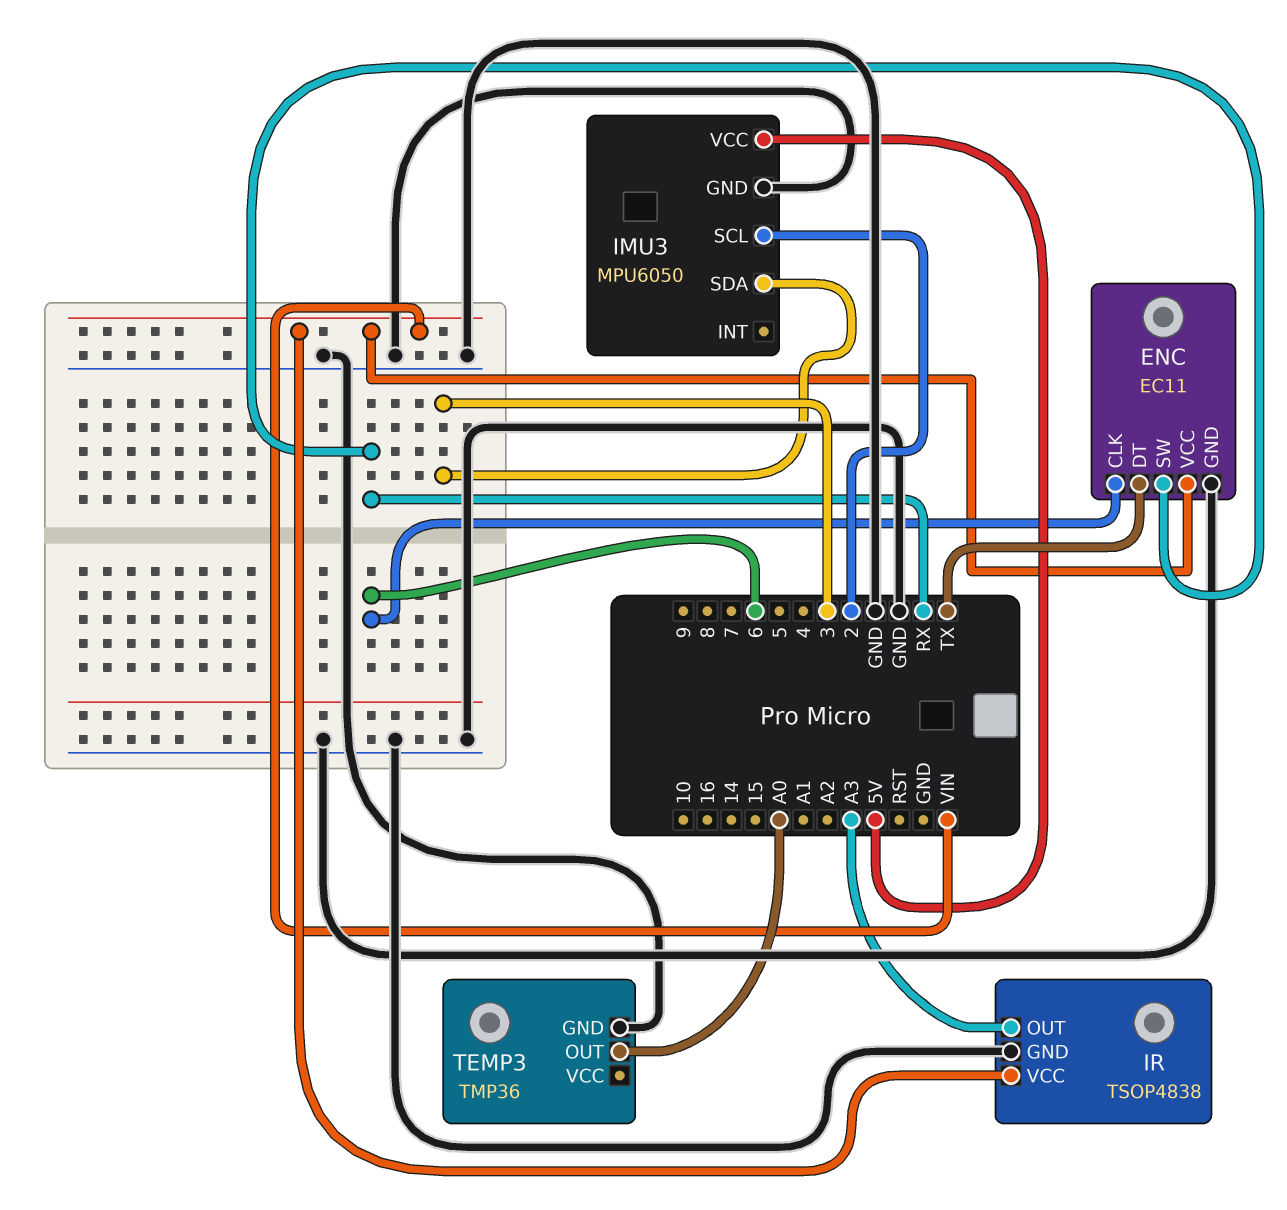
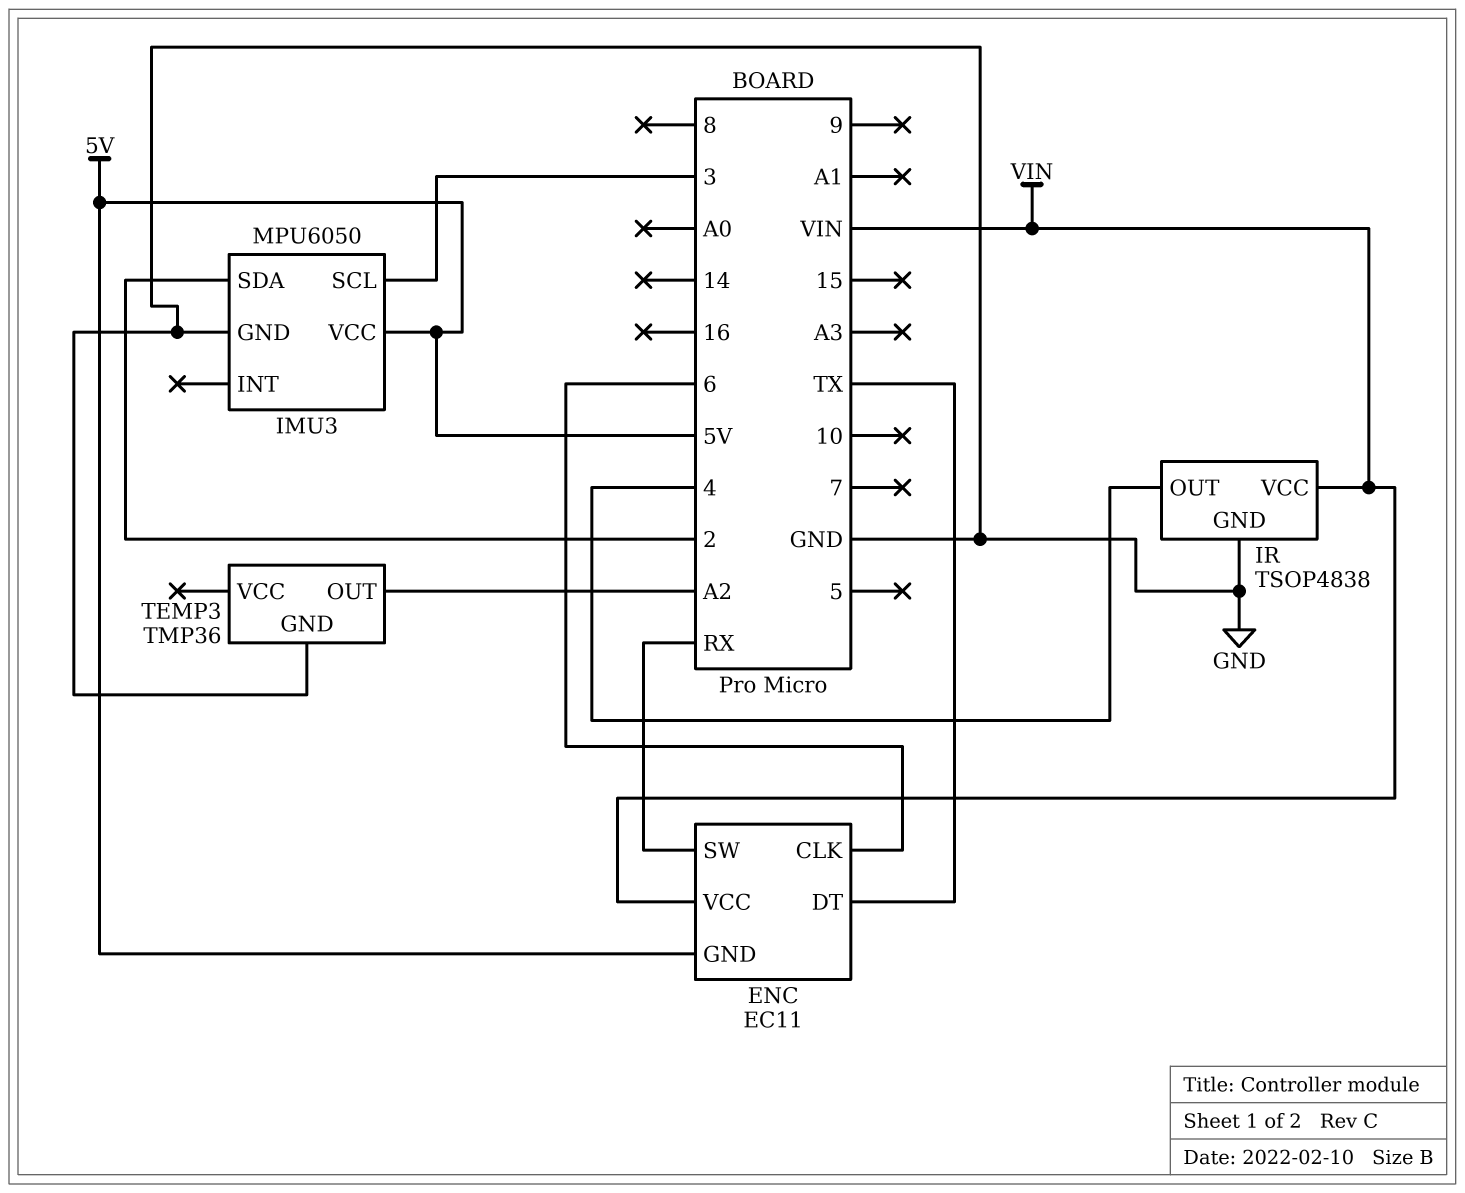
ENC pin GND: GND -> 5V
IMU3 pin SCL: 2 -> 3
IMU3 pin SDA: 3 -> 2
IR pin OUT: A3 -> 4
TEMP3 pin OUT: A0 -> A2

